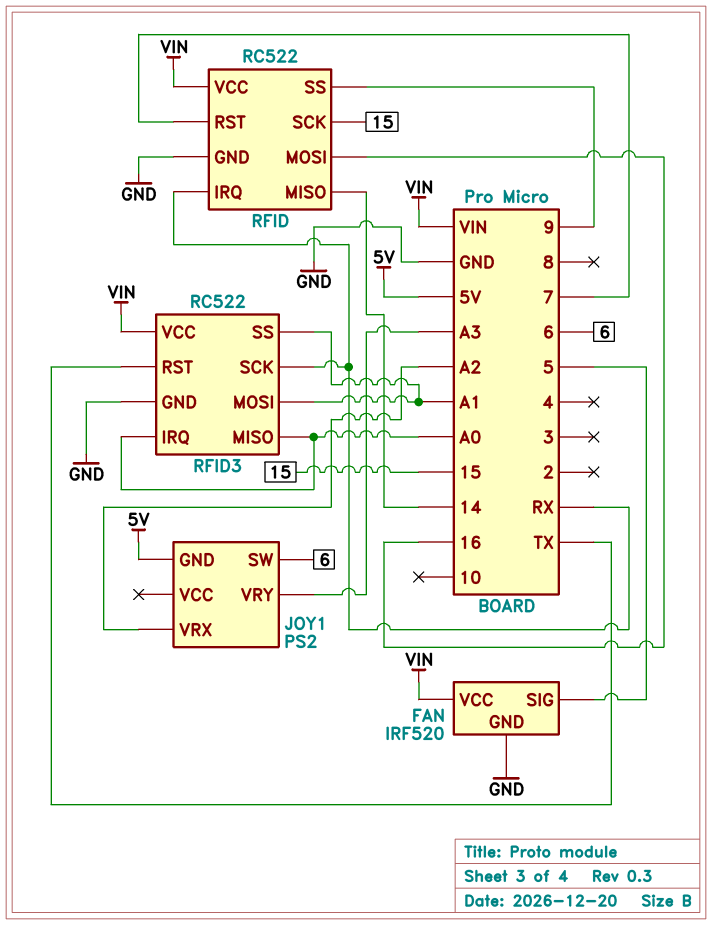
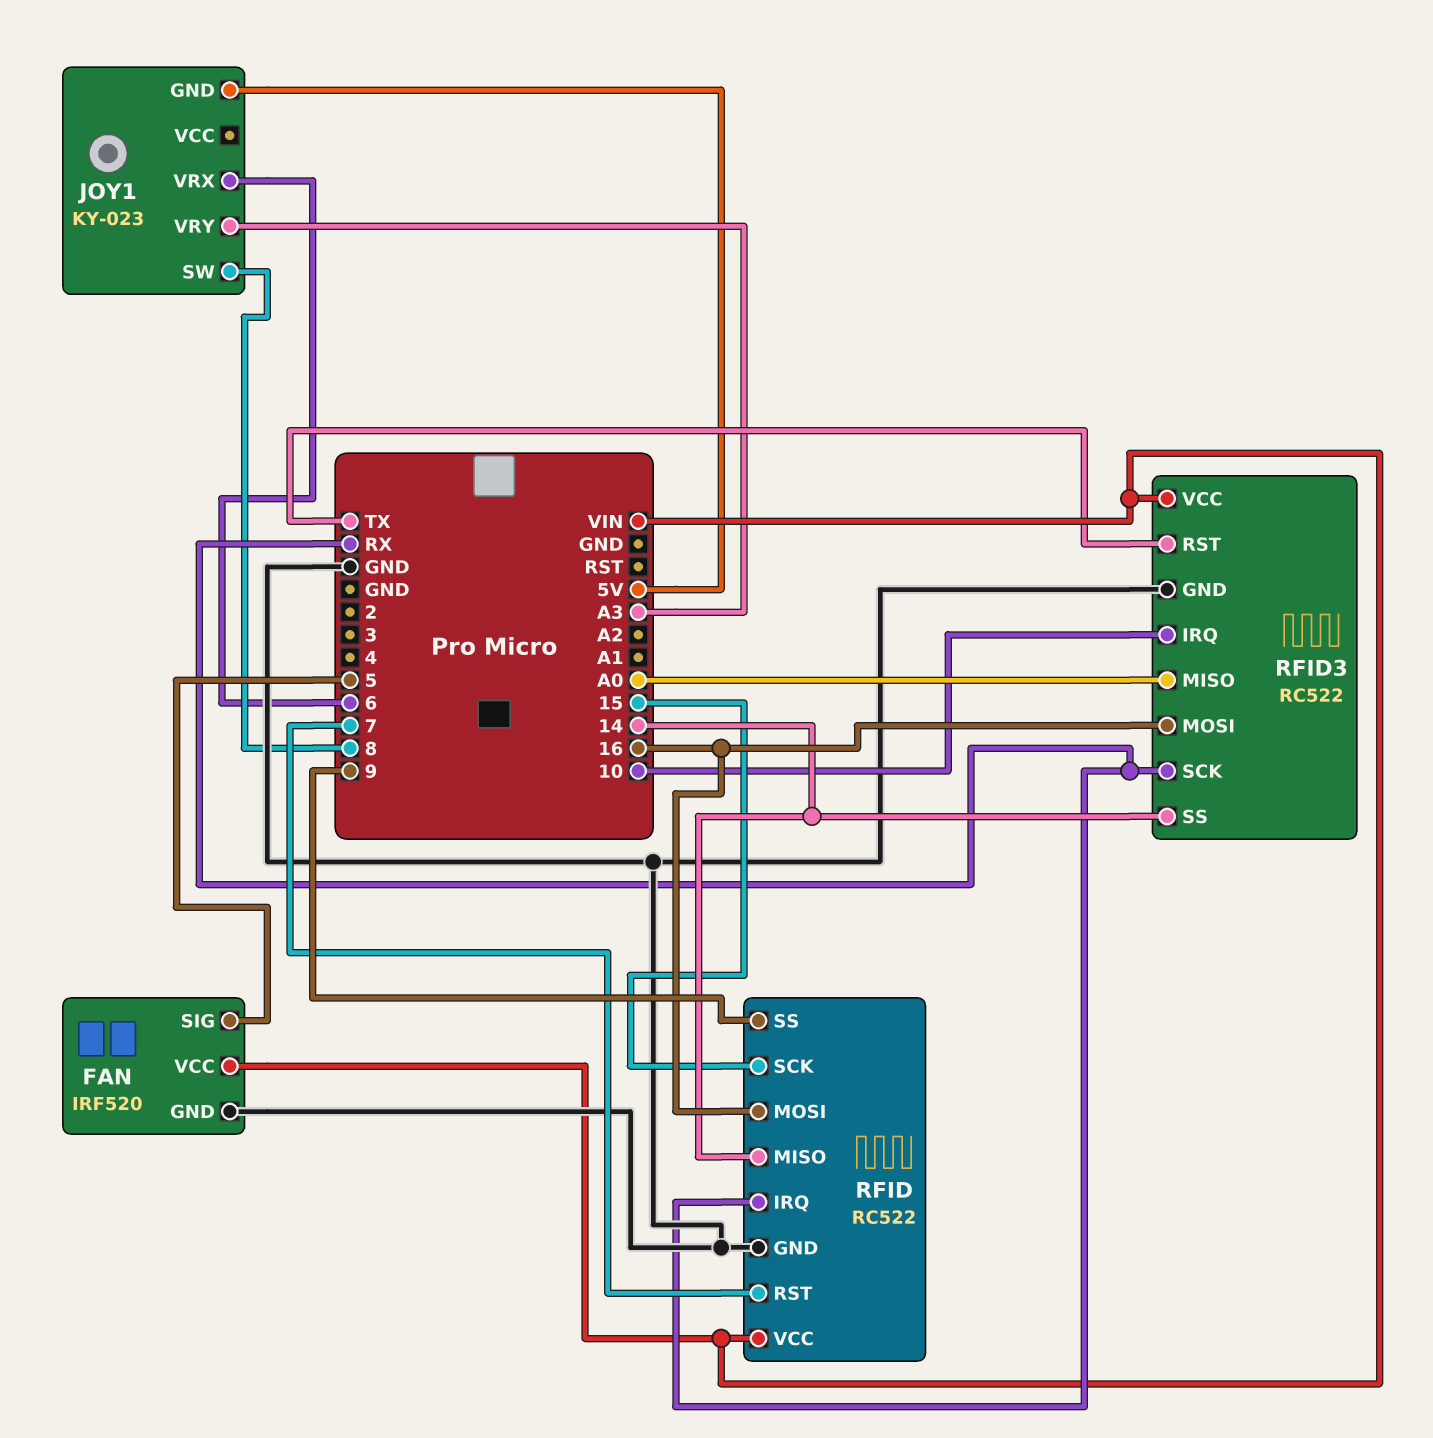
JOY1: PS2 -> KY-023
JOY1 pin SW: 6 -> 8
JOY1 pin VRX: A2 -> 6
RFID3 pin IRQ: A0 -> 10
RFID3 pin MOSI: A1 -> 16
RFID3 pin SS: A1 -> 14

